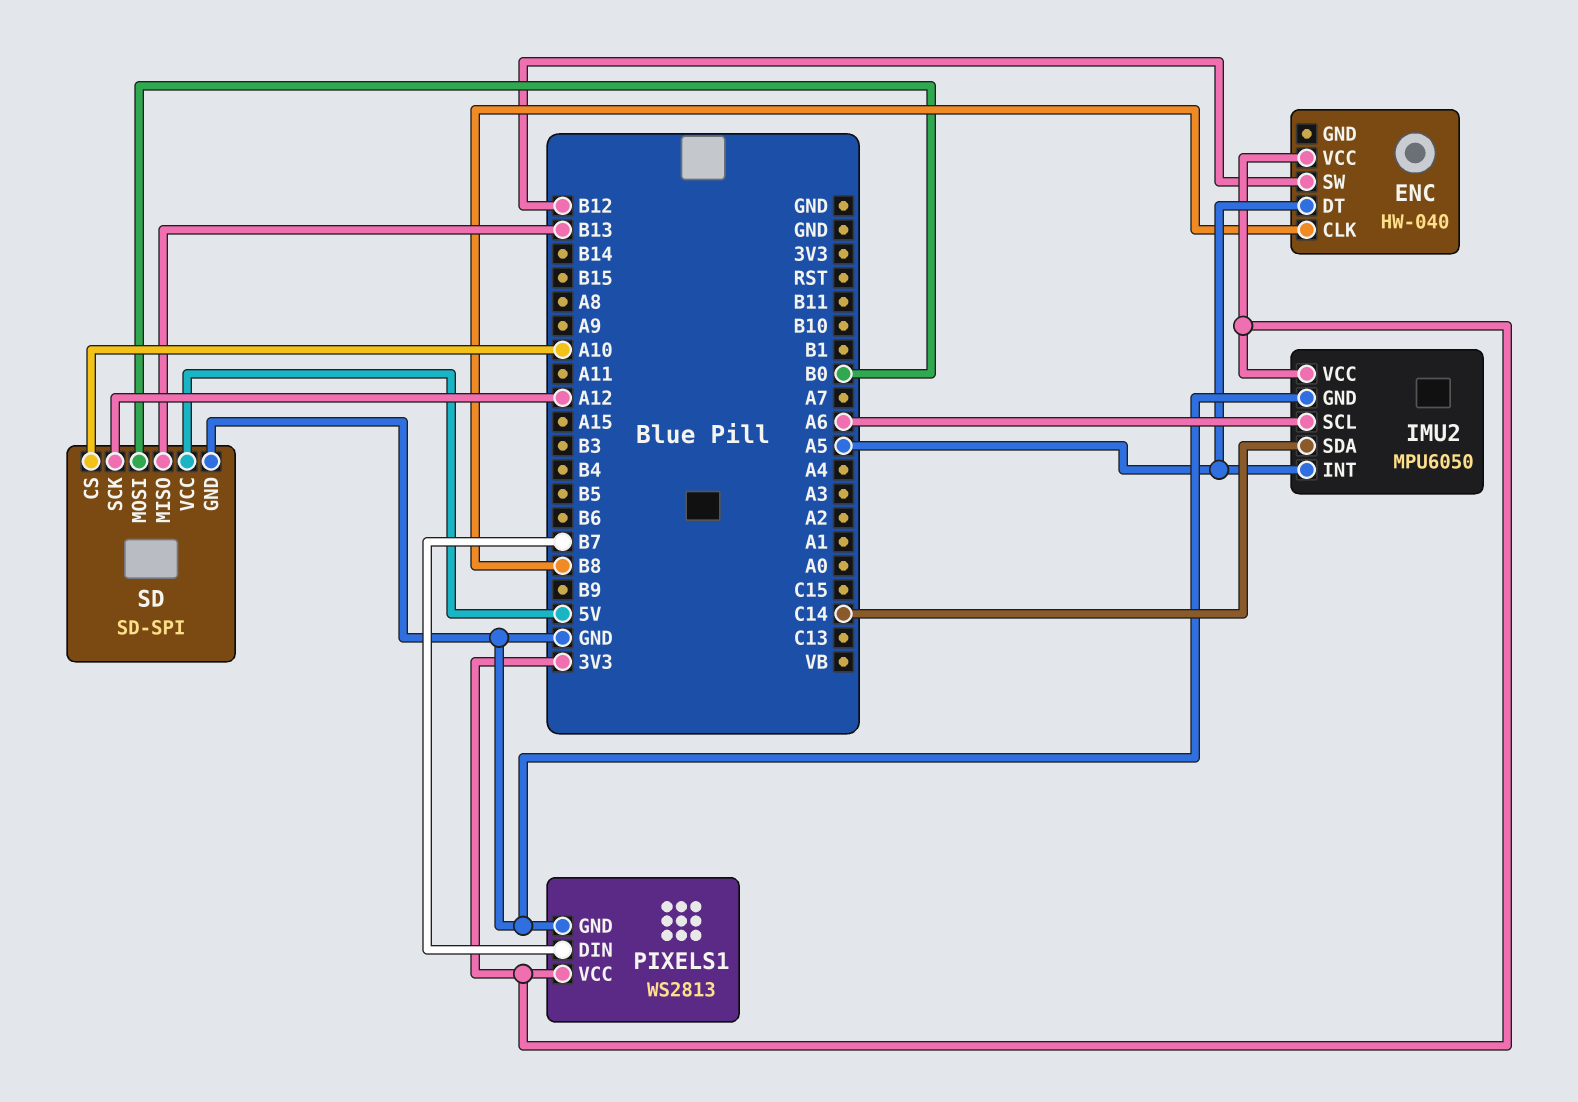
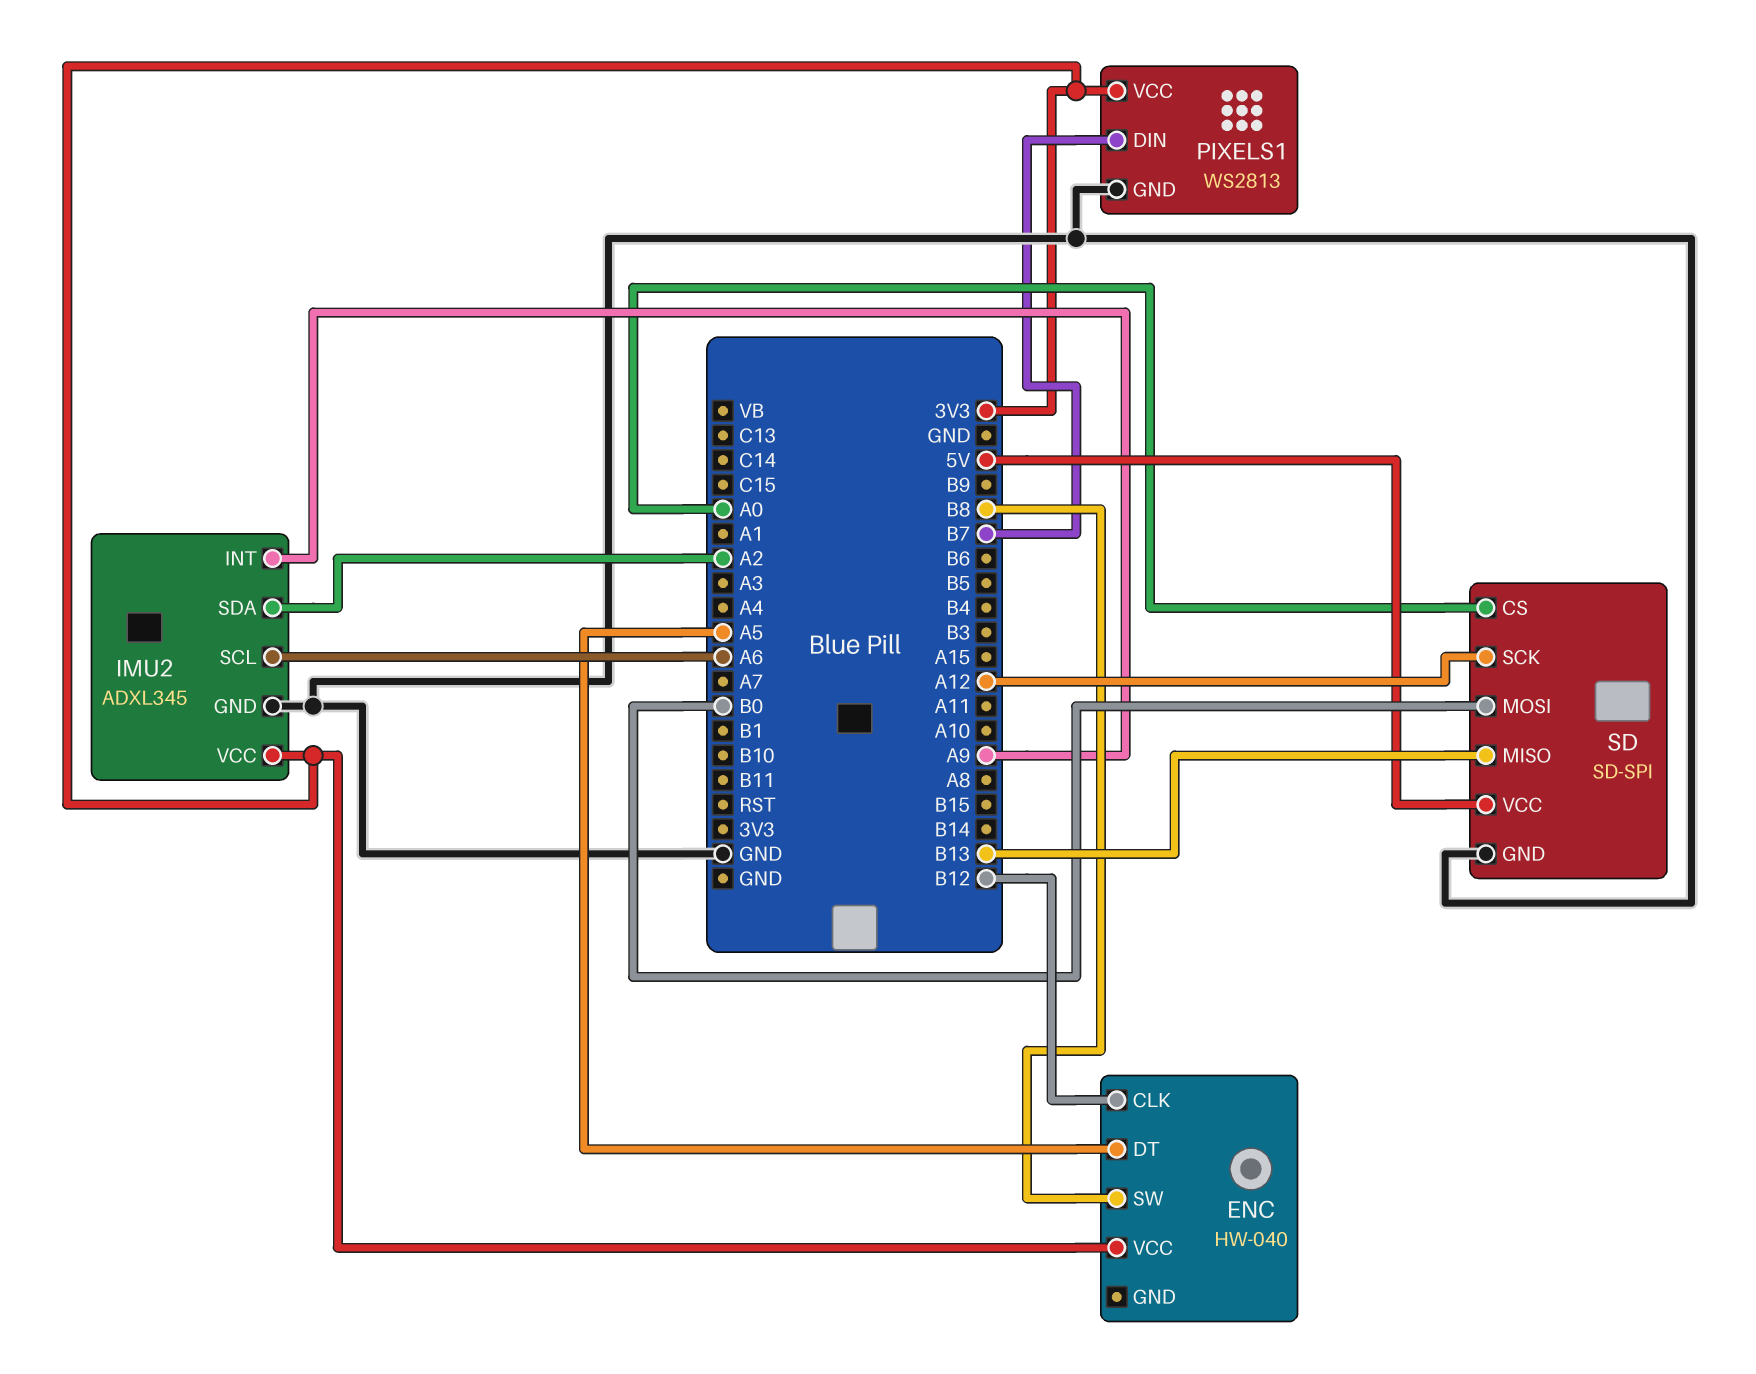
ENC pin CLK: B8 -> B12
ENC pin SW: B12 -> B8
IMU2: MPU6050 -> ADXL345
IMU2 pin INT: A5 -> A9
IMU2 pin SDA: C14 -> A2
SD pin CS: A10 -> A0

